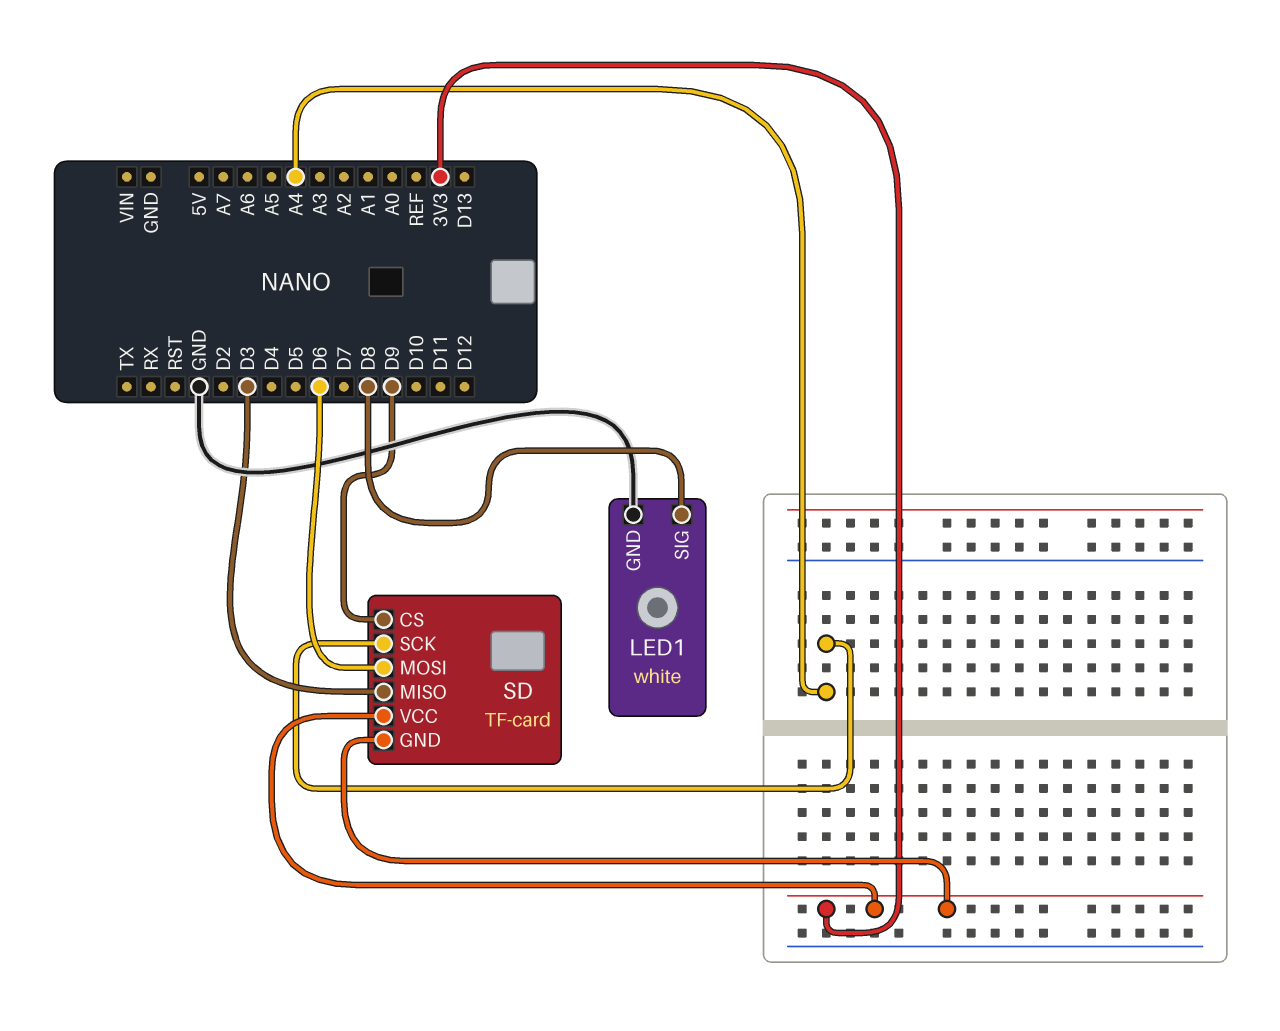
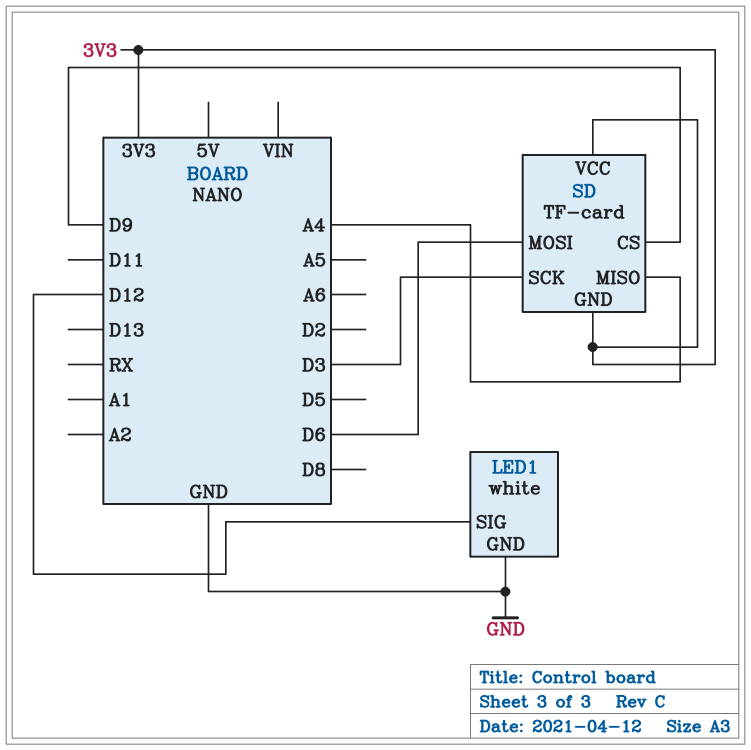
LED1 pin SIG: D8 -> D12
SD pin MISO: D3 -> A4
SD pin SCK: A4 -> D3

